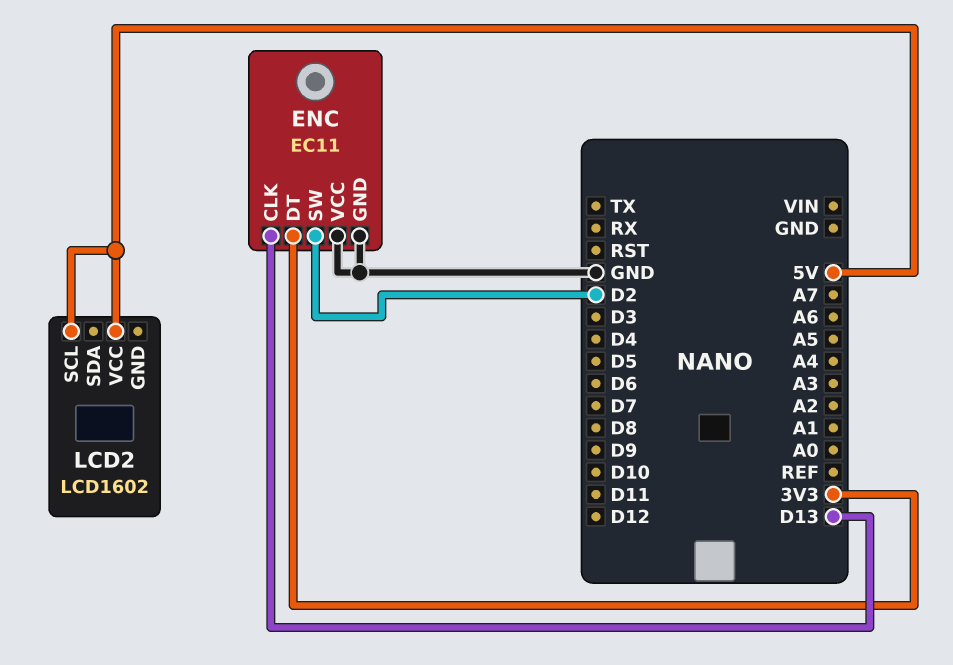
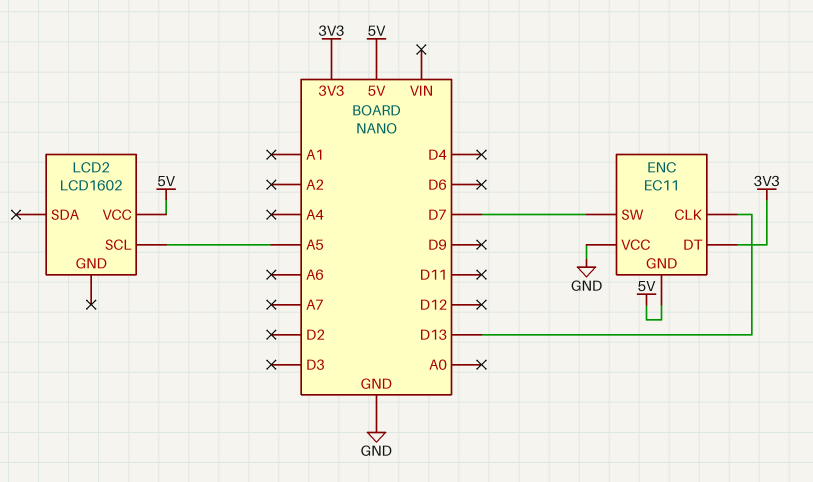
ENC pin GND: GND -> 5V
ENC pin SW: D2 -> D7
LCD2 pin SCL: 5V -> A5

